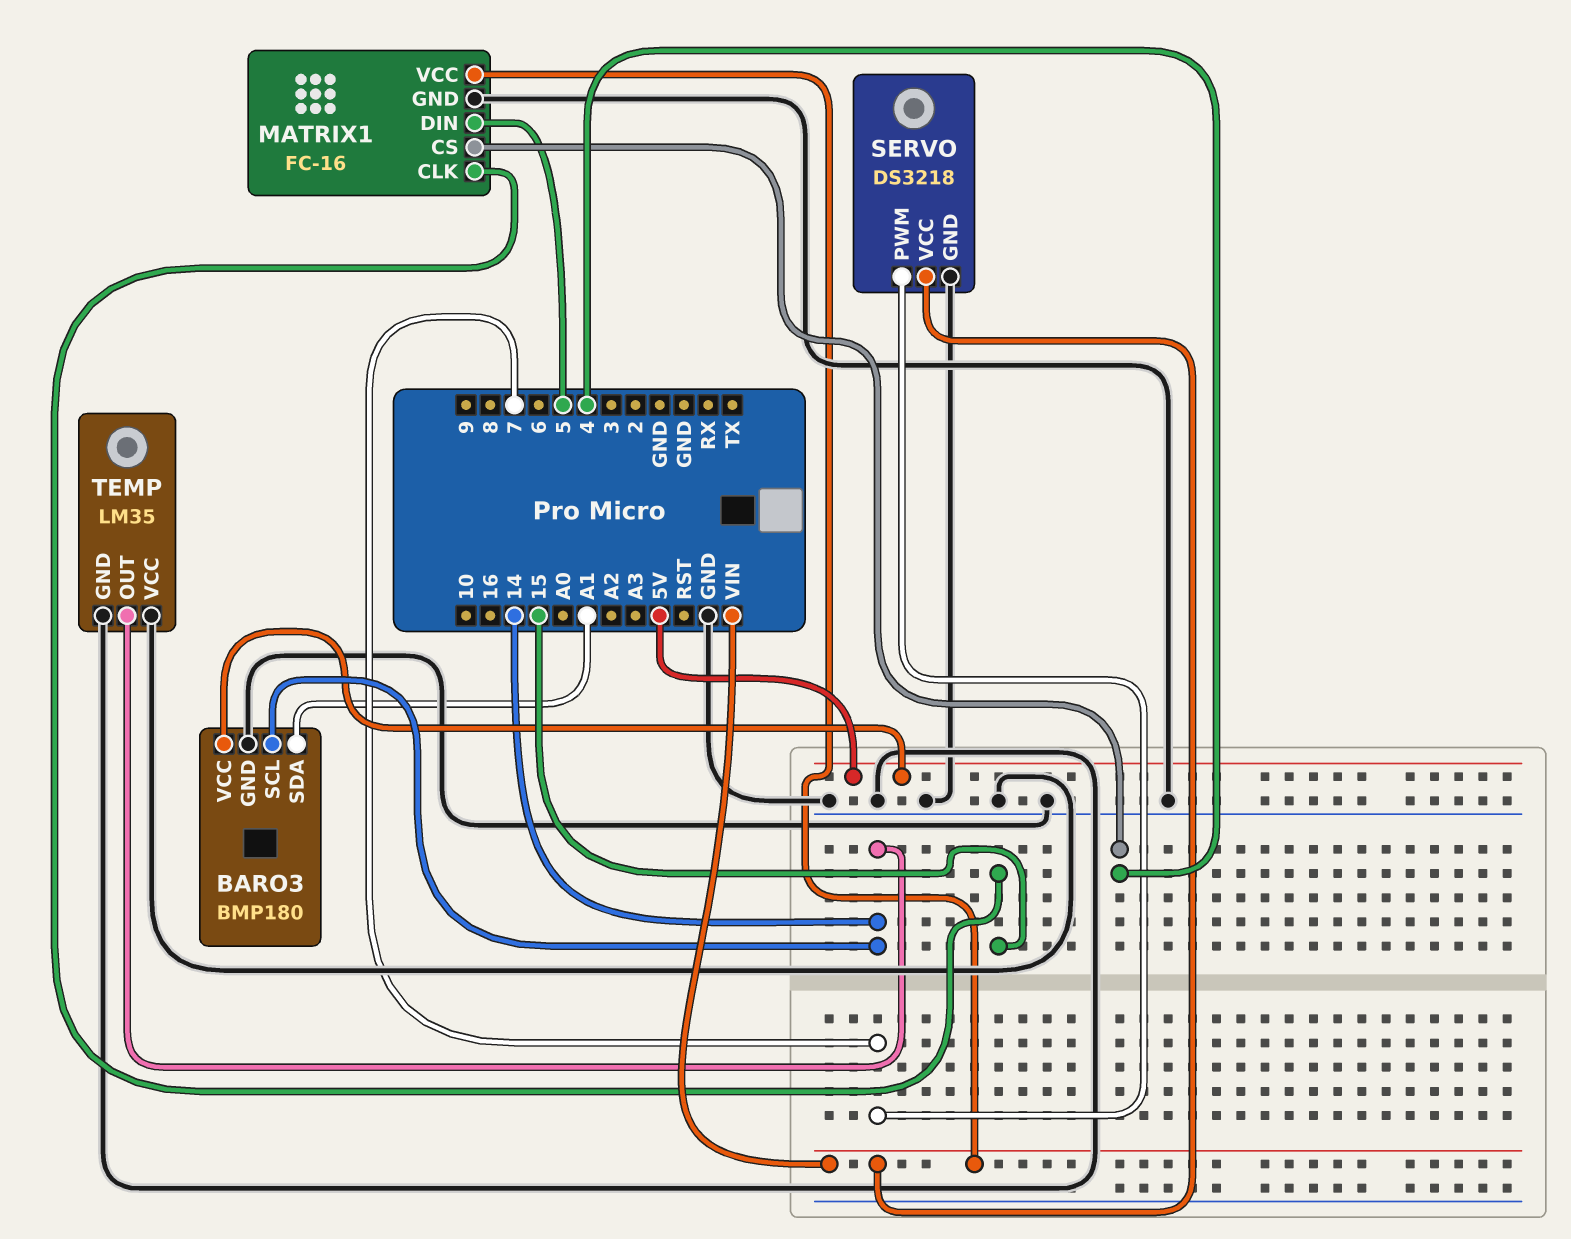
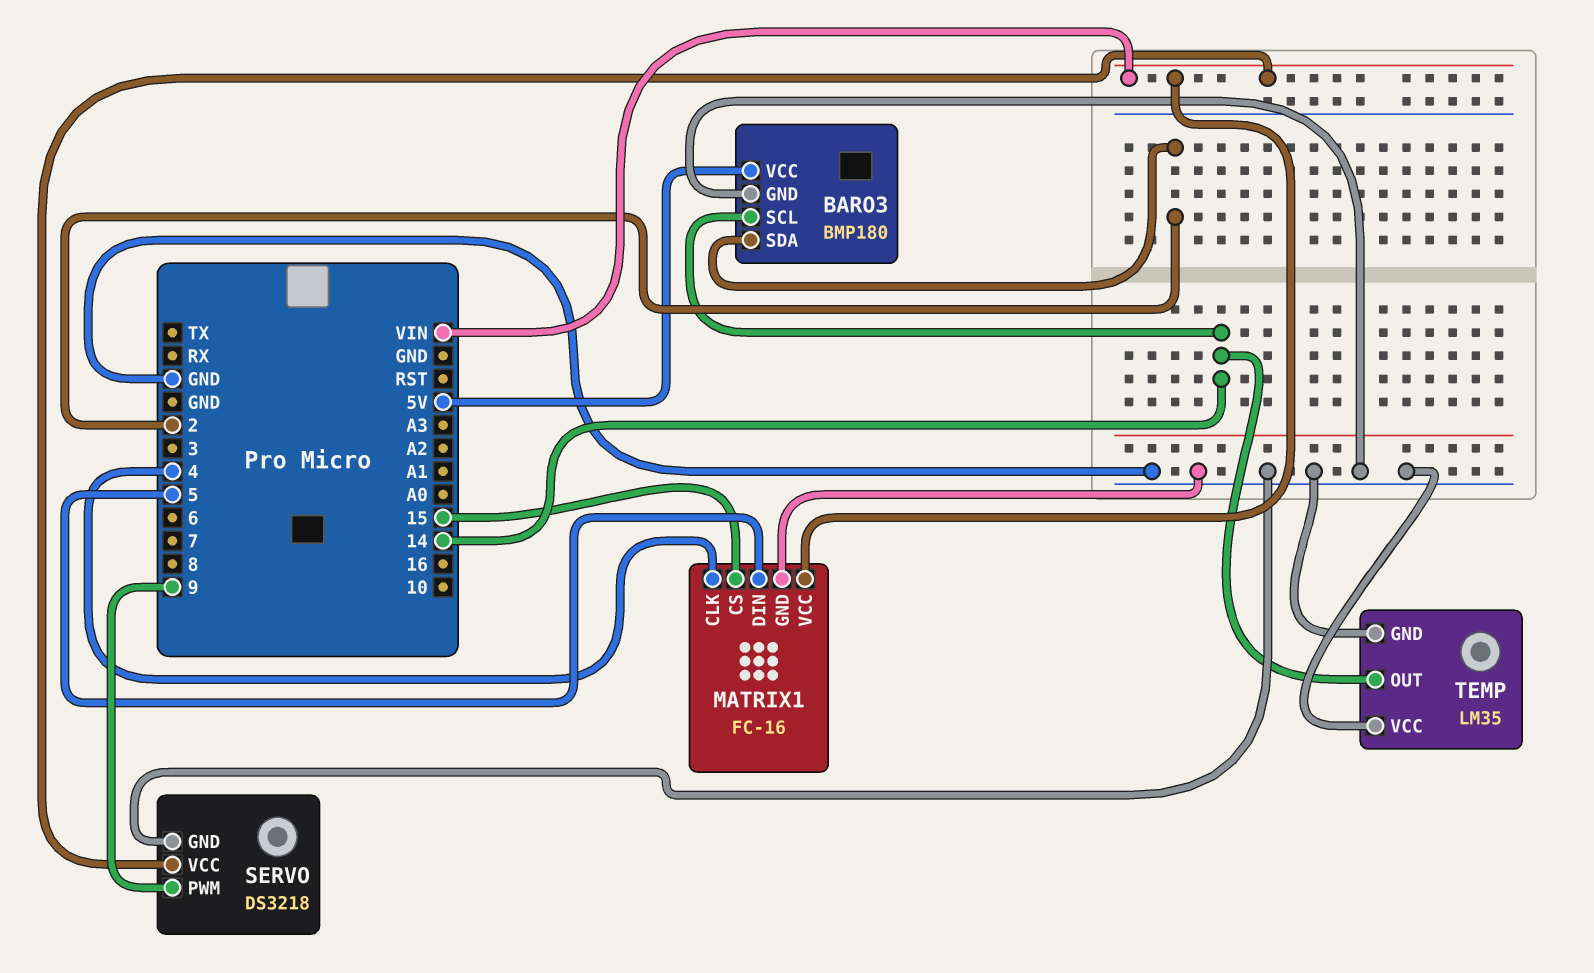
BARO3 pin SDA: A1 -> 2
MATRIX1 pin CLK: 15 -> 4
MATRIX1 pin CS: 4 -> 15
SERVO pin PWM: 7 -> 9

